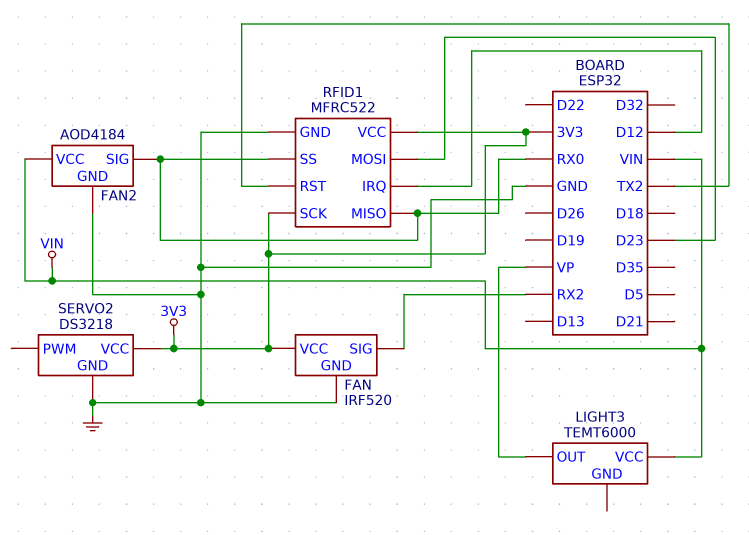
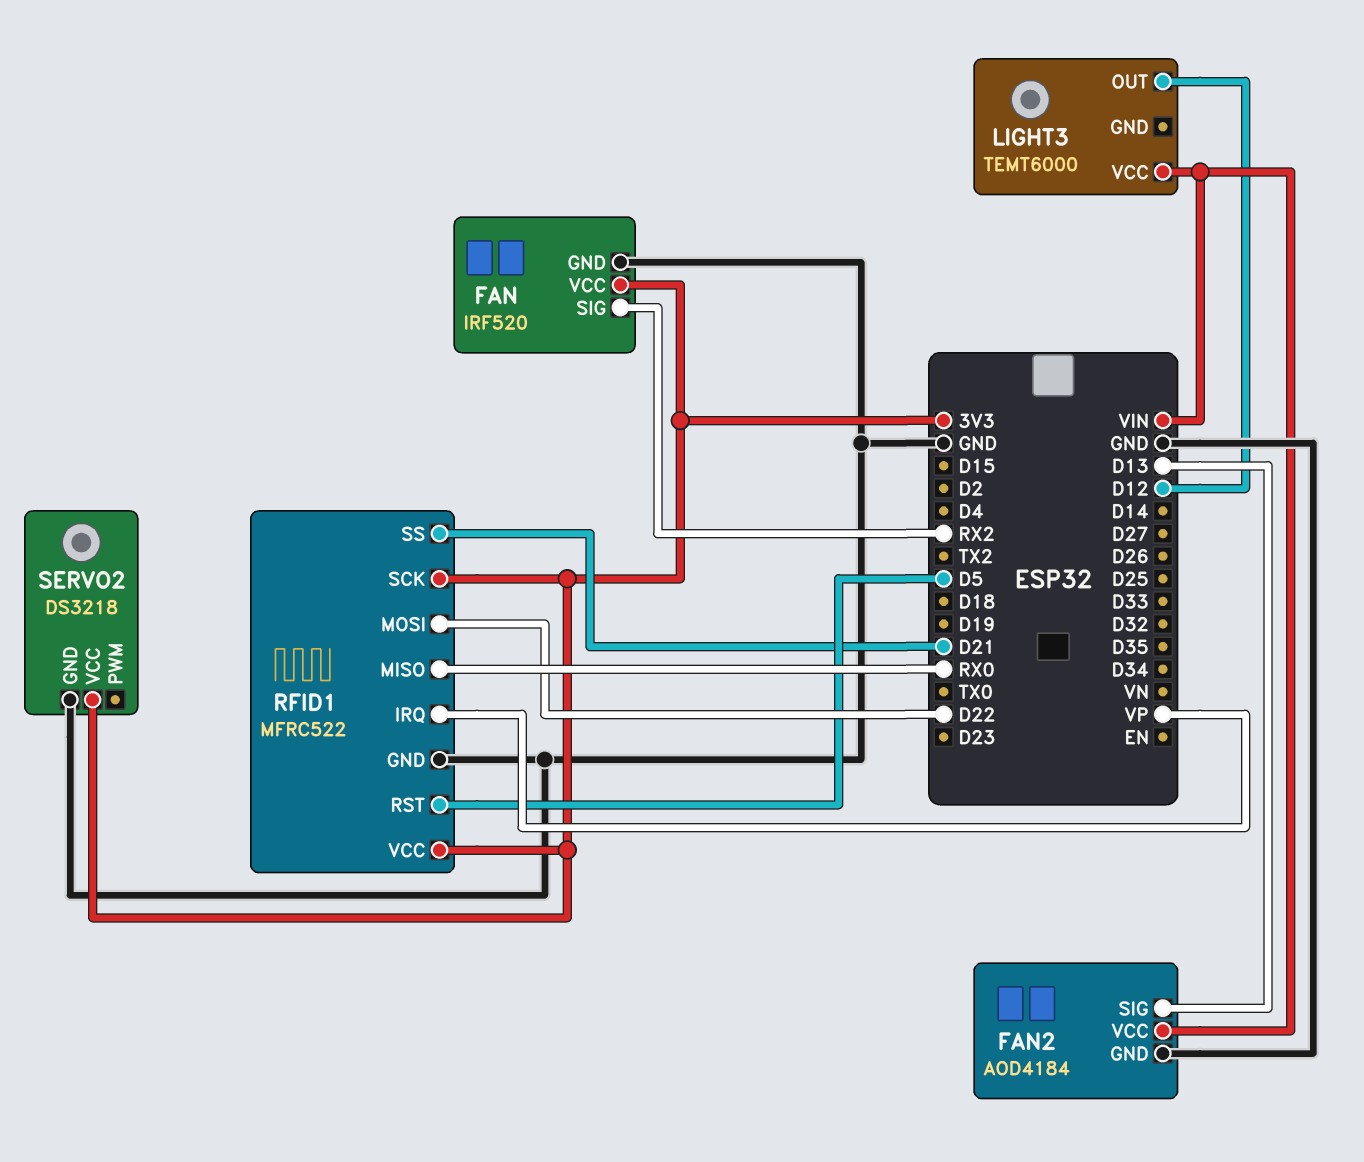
FAN2 pin SIG: RX0 -> D13
LIGHT3 pin OUT: VP -> D12
RFID1 pin IRQ: D12 -> VP
RFID1 pin MOSI: D23 -> D22
RFID1 pin RST: TX2 -> D5
RFID1 pin SS: RX0 -> D21

